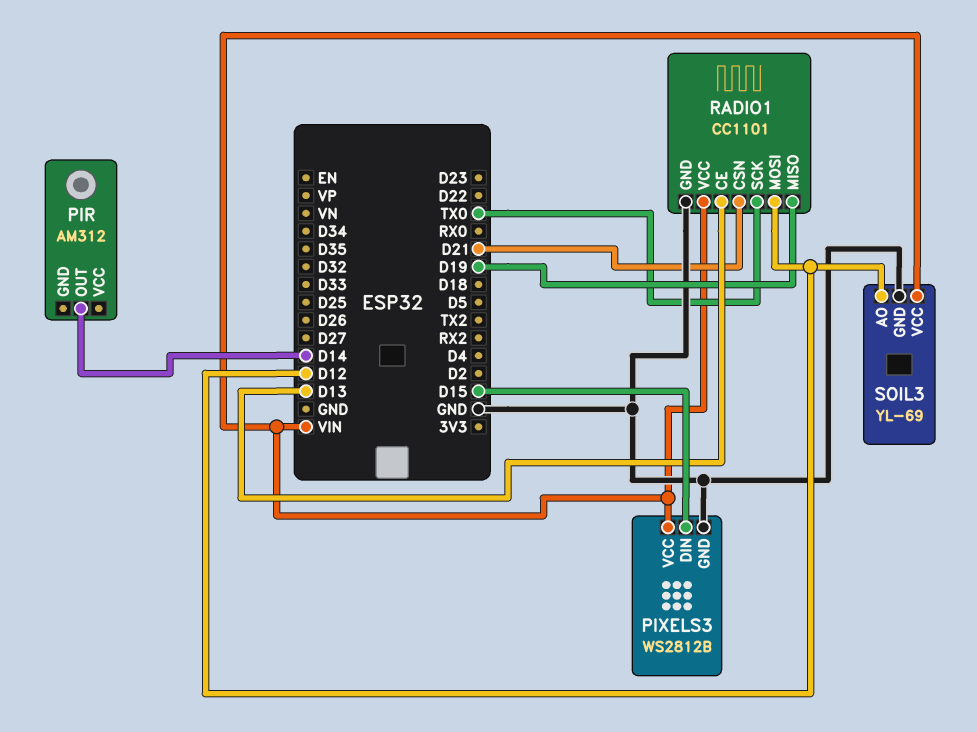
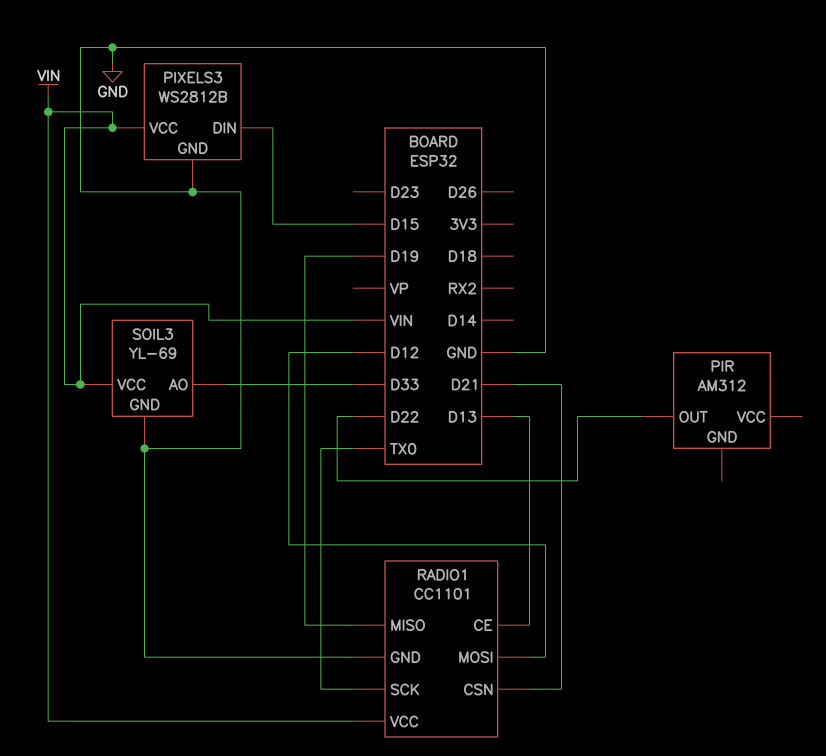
PIR pin OUT: D14 -> D22
SOIL3 pin AO: D12 -> D33

